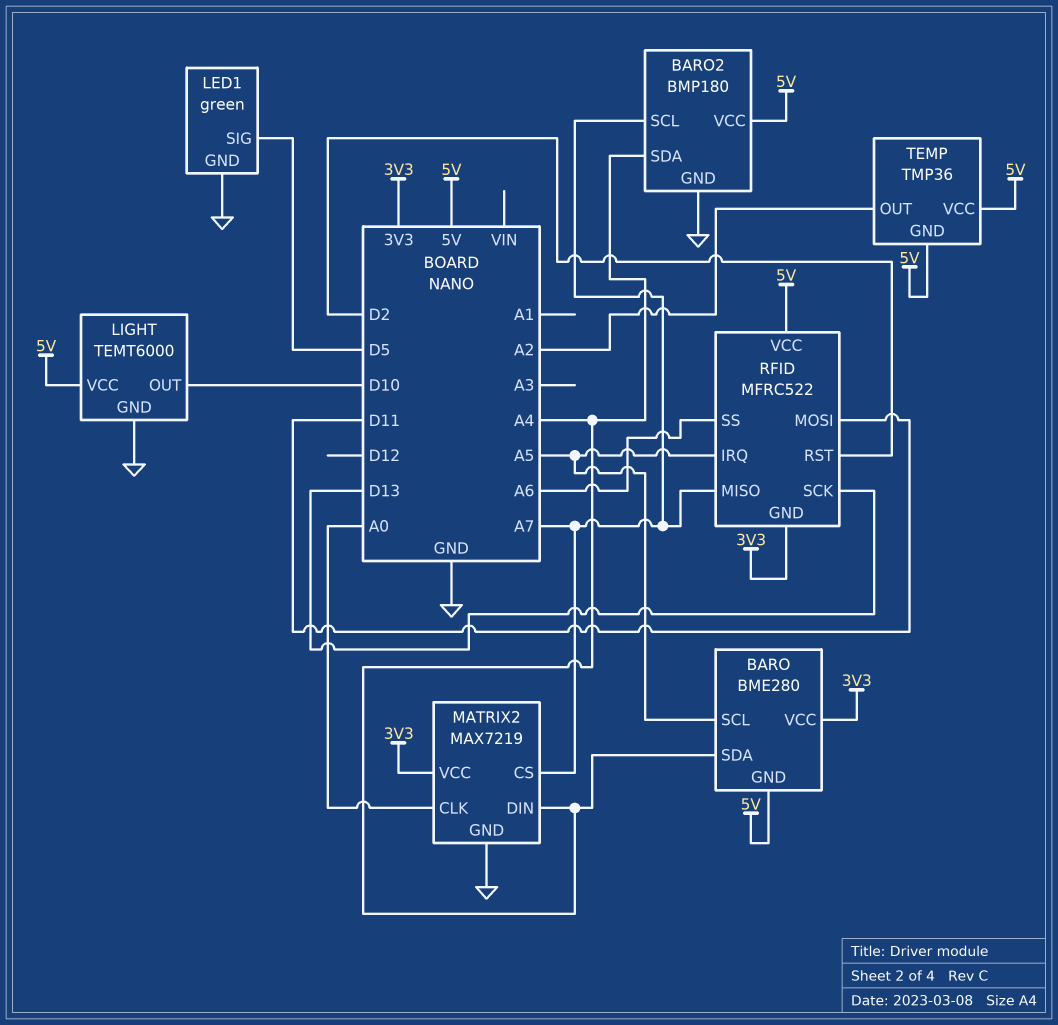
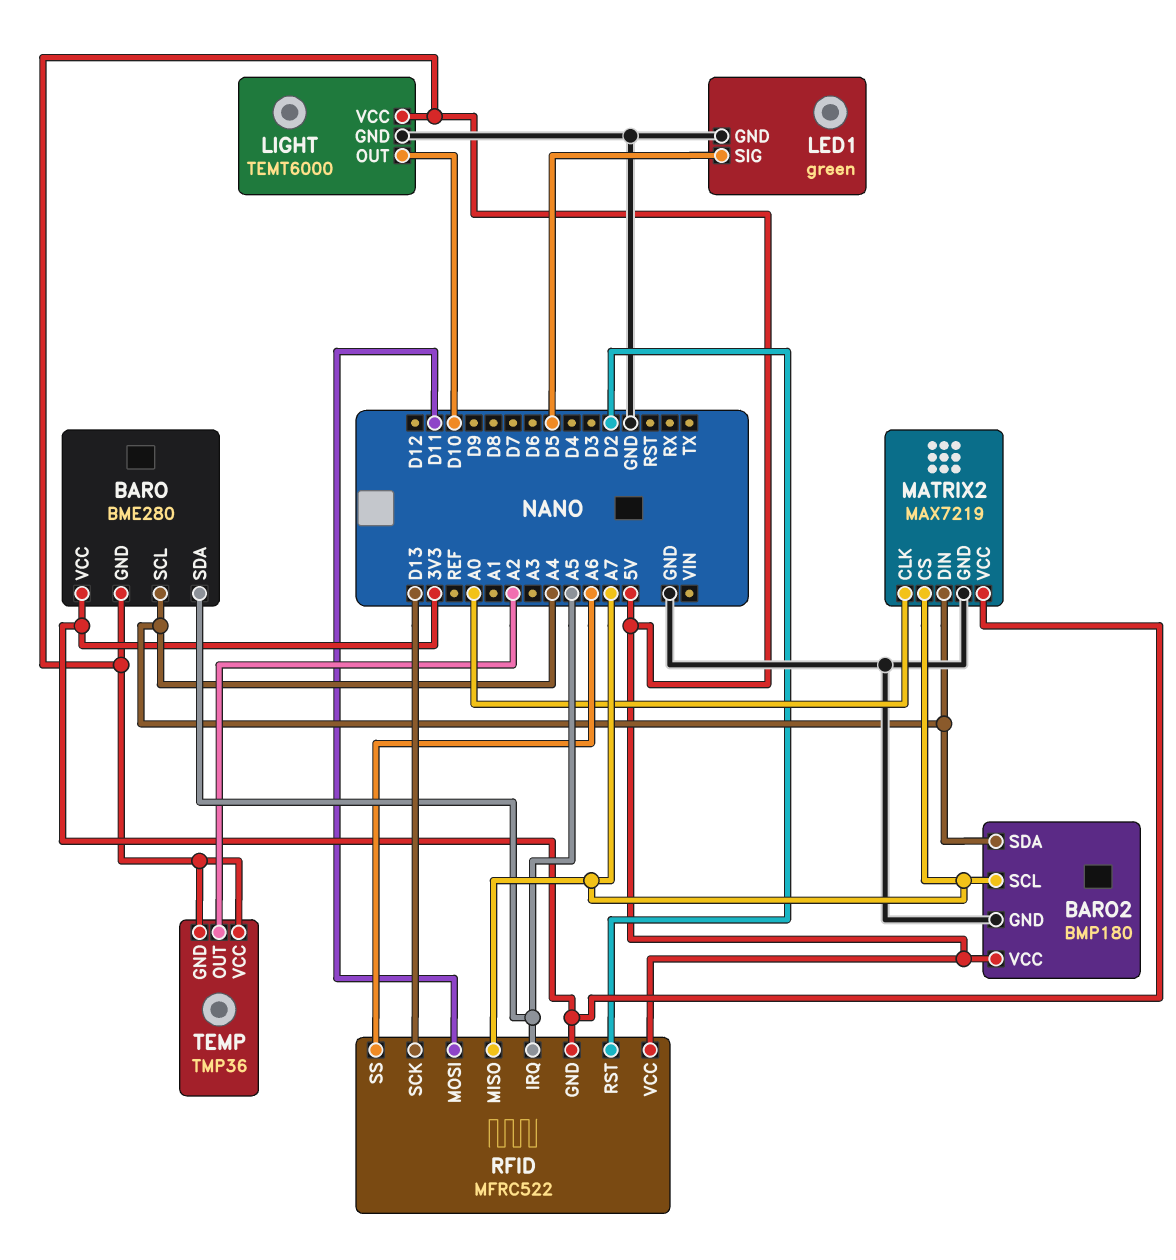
BARO pin SCL: A5 -> A4
BARO pin SDA: A4 -> A5

